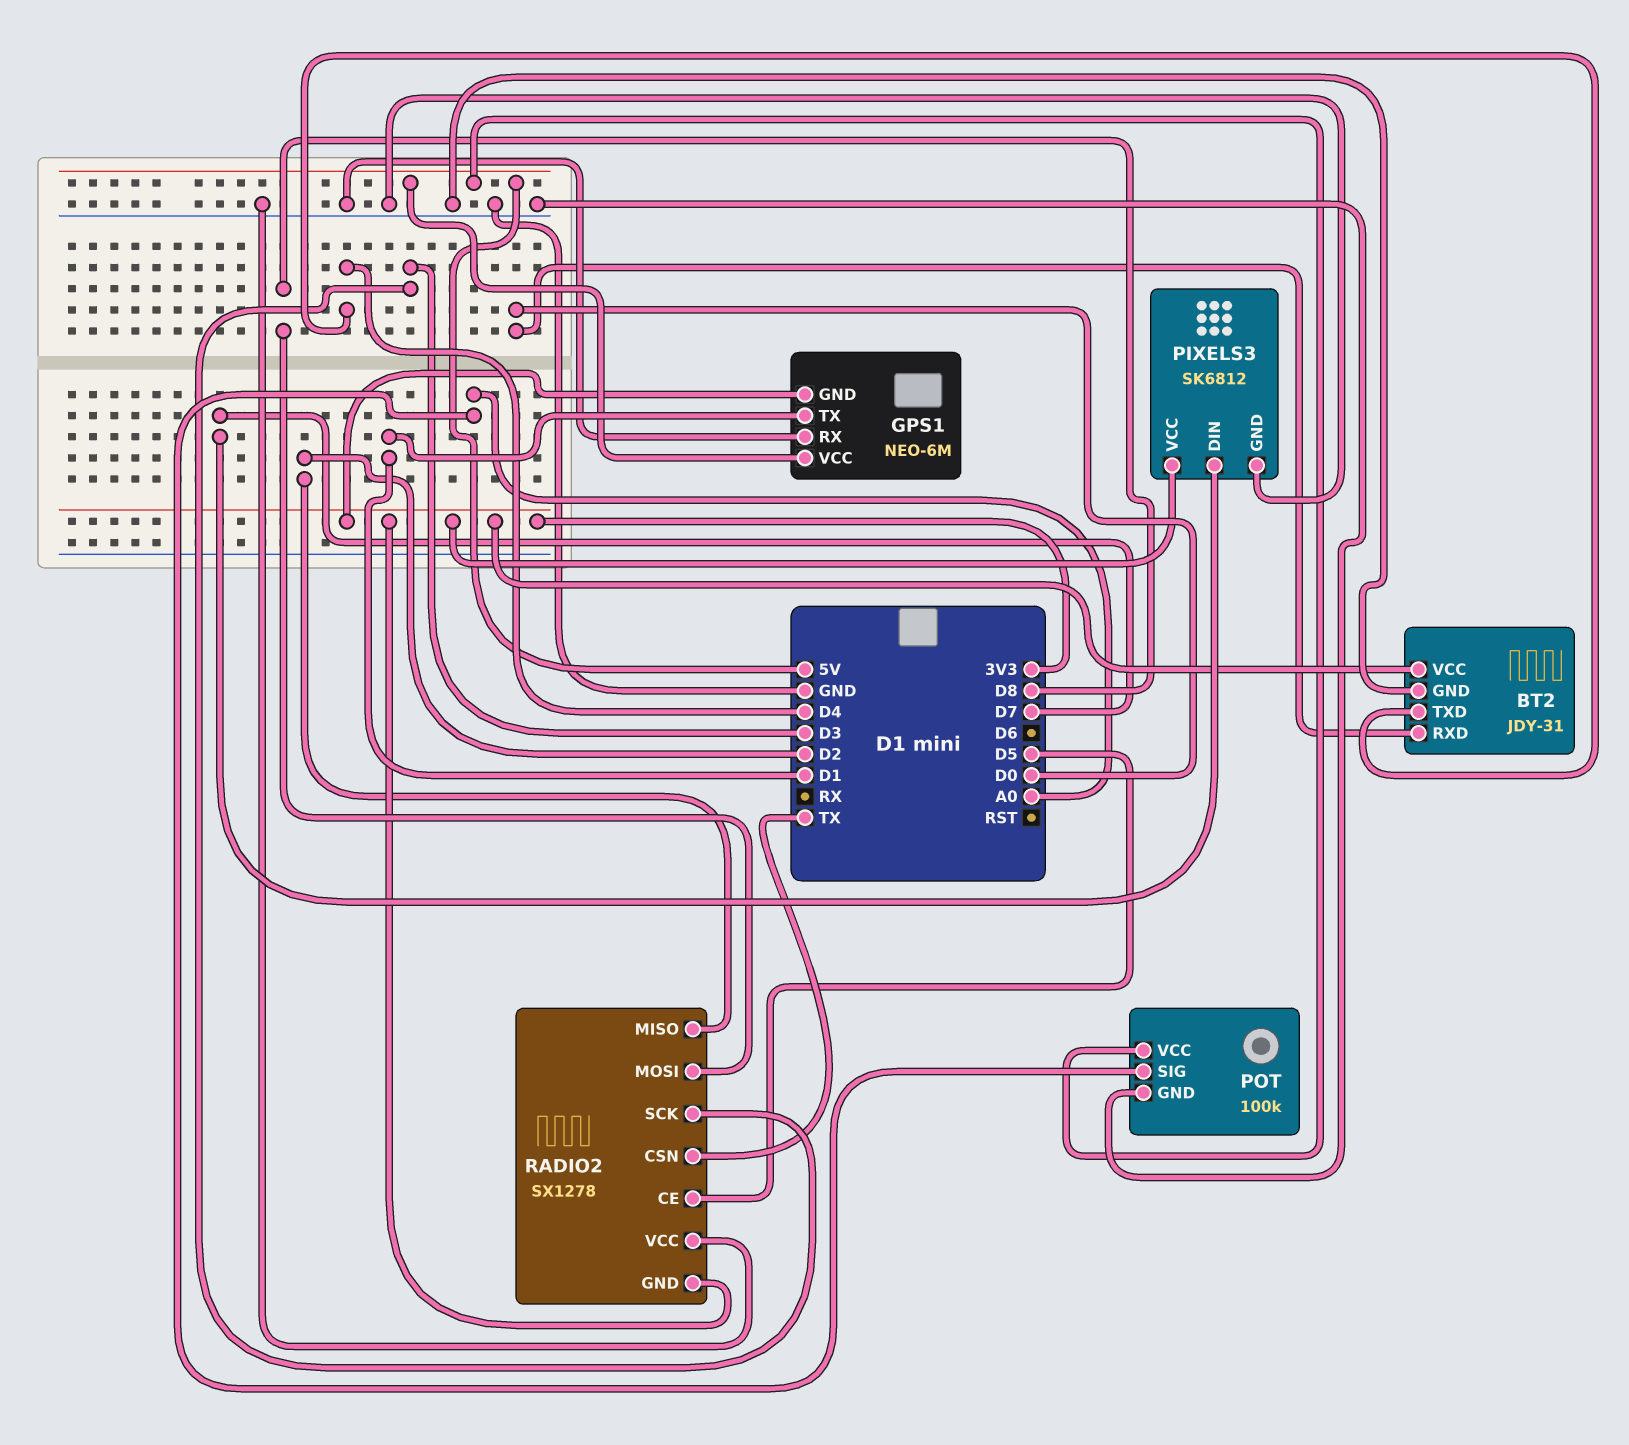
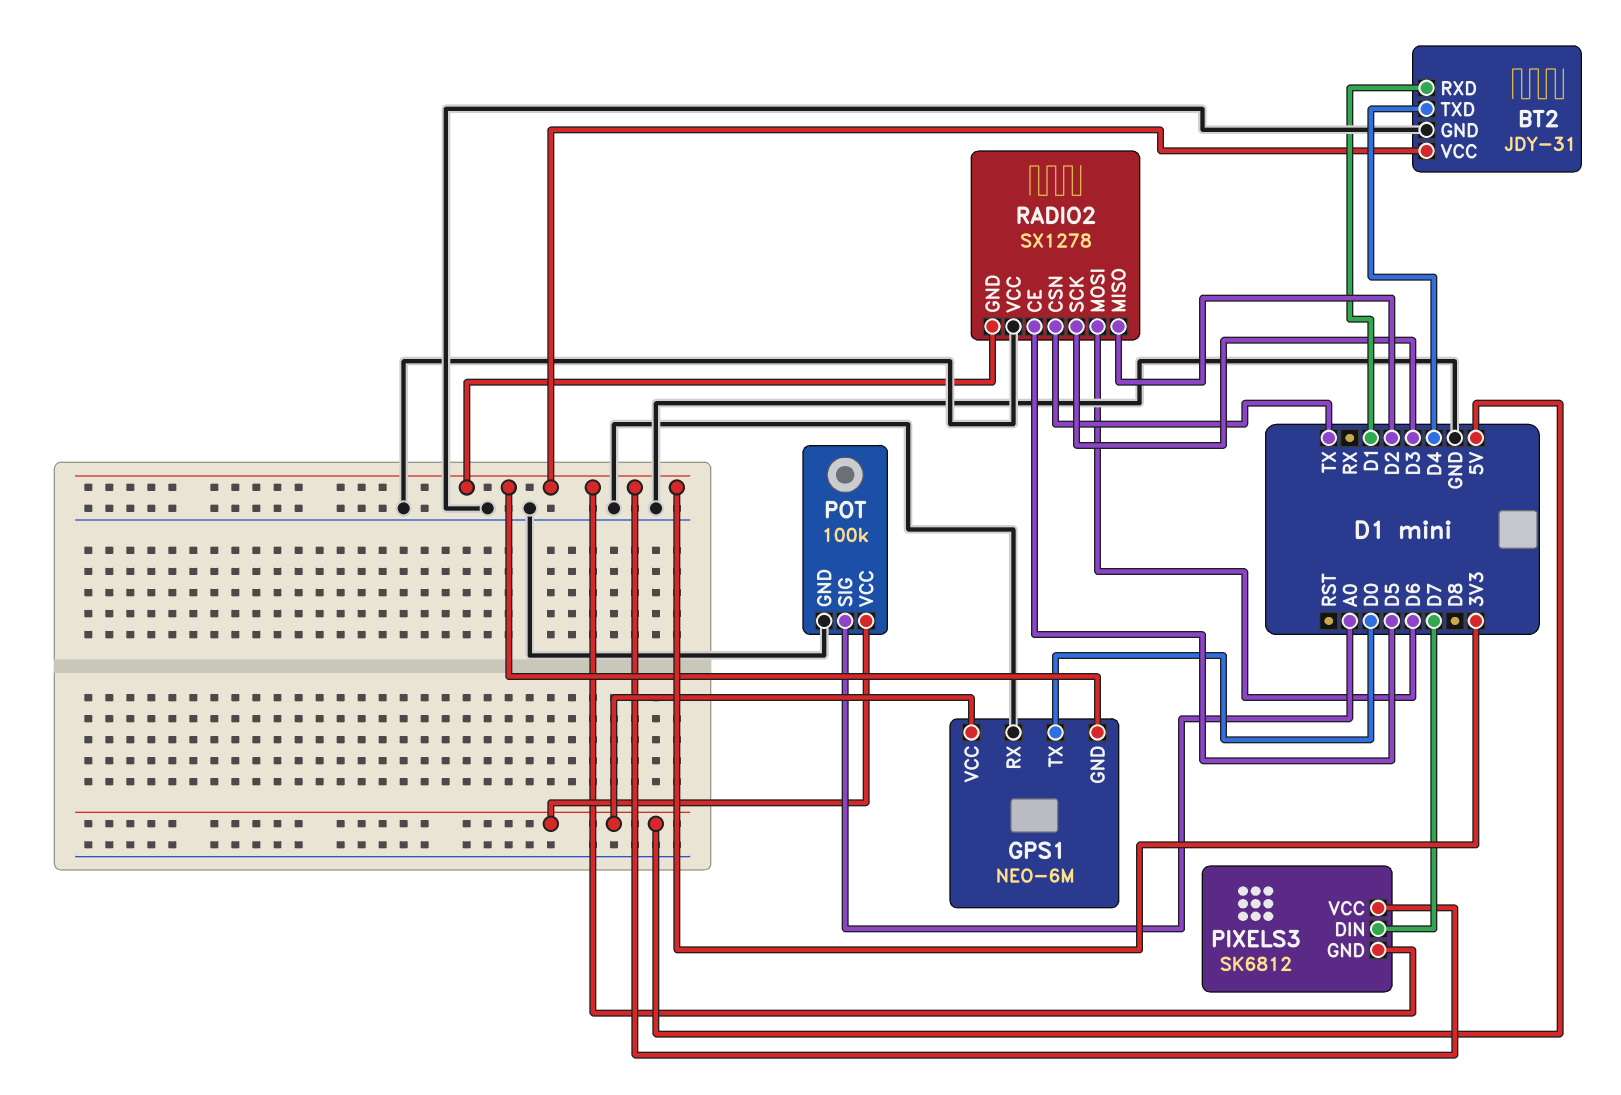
BT2 pin RXD: D0 -> D1
GPS1 pin TX: D1 -> D0
PIXELS3 pin GND: GND -> 3V3
RADIO2 pin MOSI: D8 -> D6

